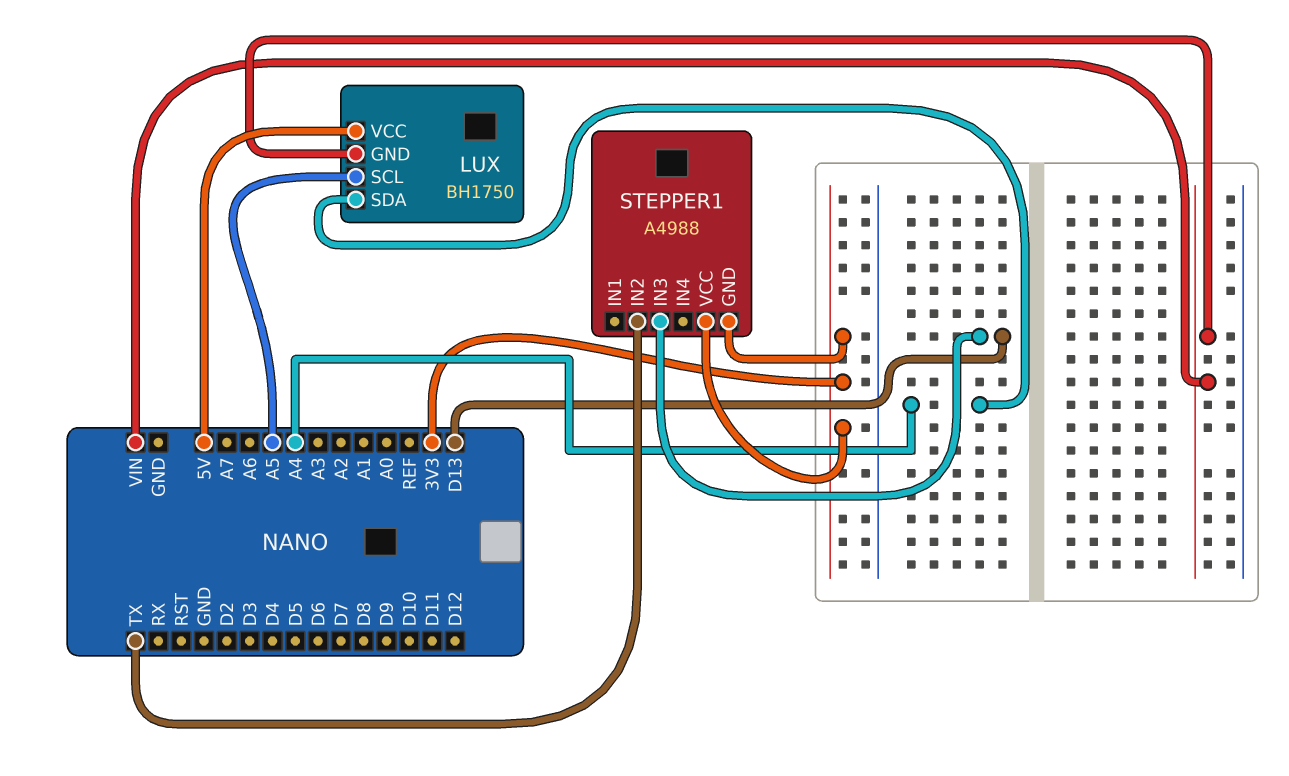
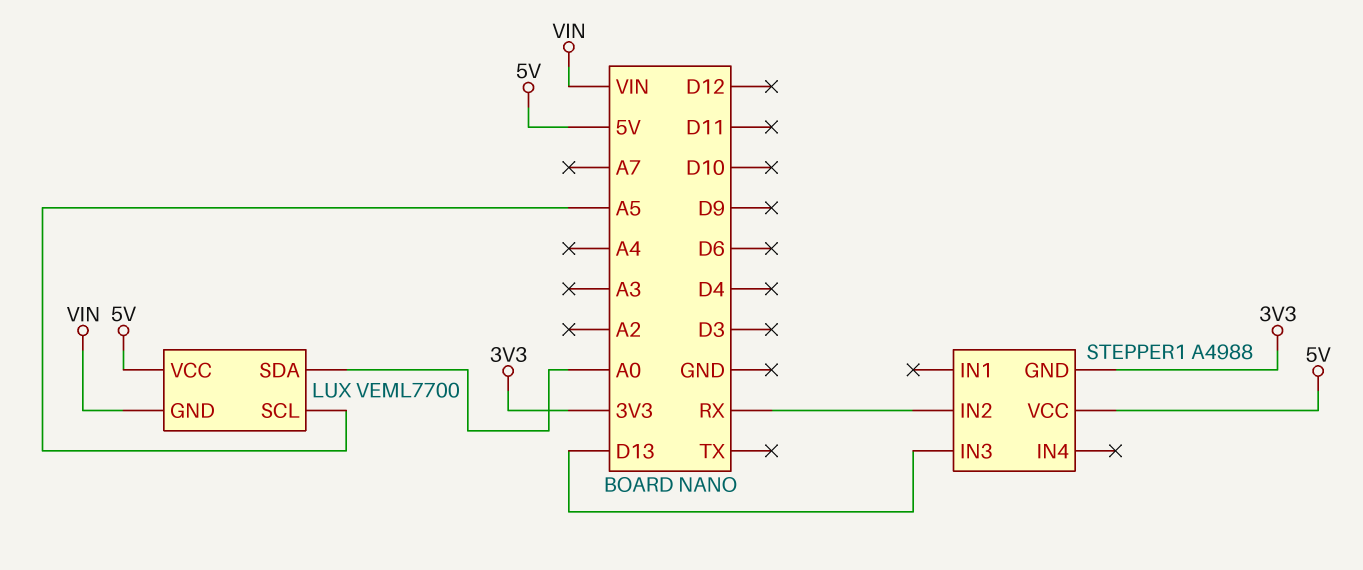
LUX: BH1750 -> VEML7700
LUX pin SDA: A4 -> A0
STEPPER1 pin IN2: TX -> RX
STEPPER1 pin VCC: 3V3 -> 5V

